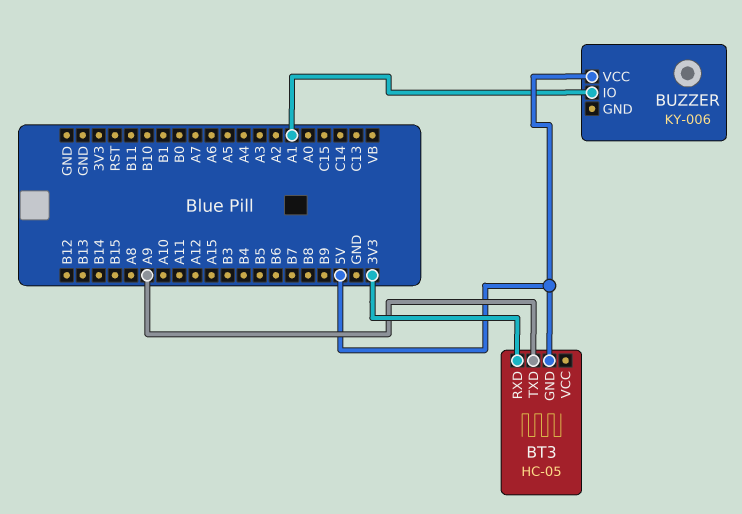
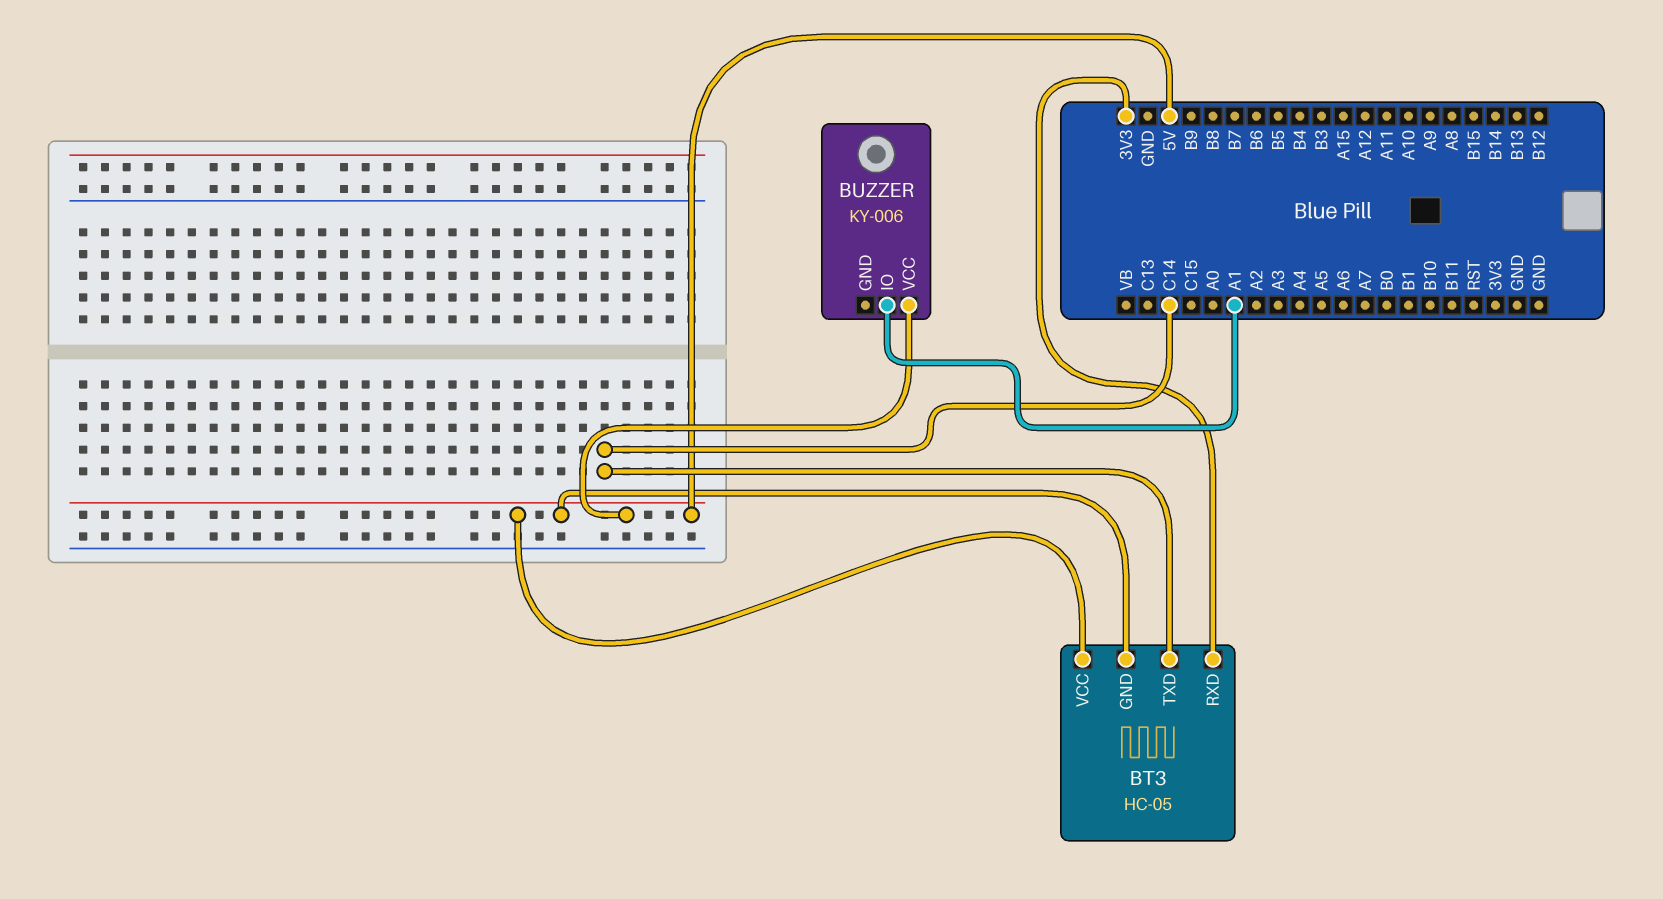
BT3 pin TXD: A9 -> C14
BT3 pin VCC: none -> 5V

